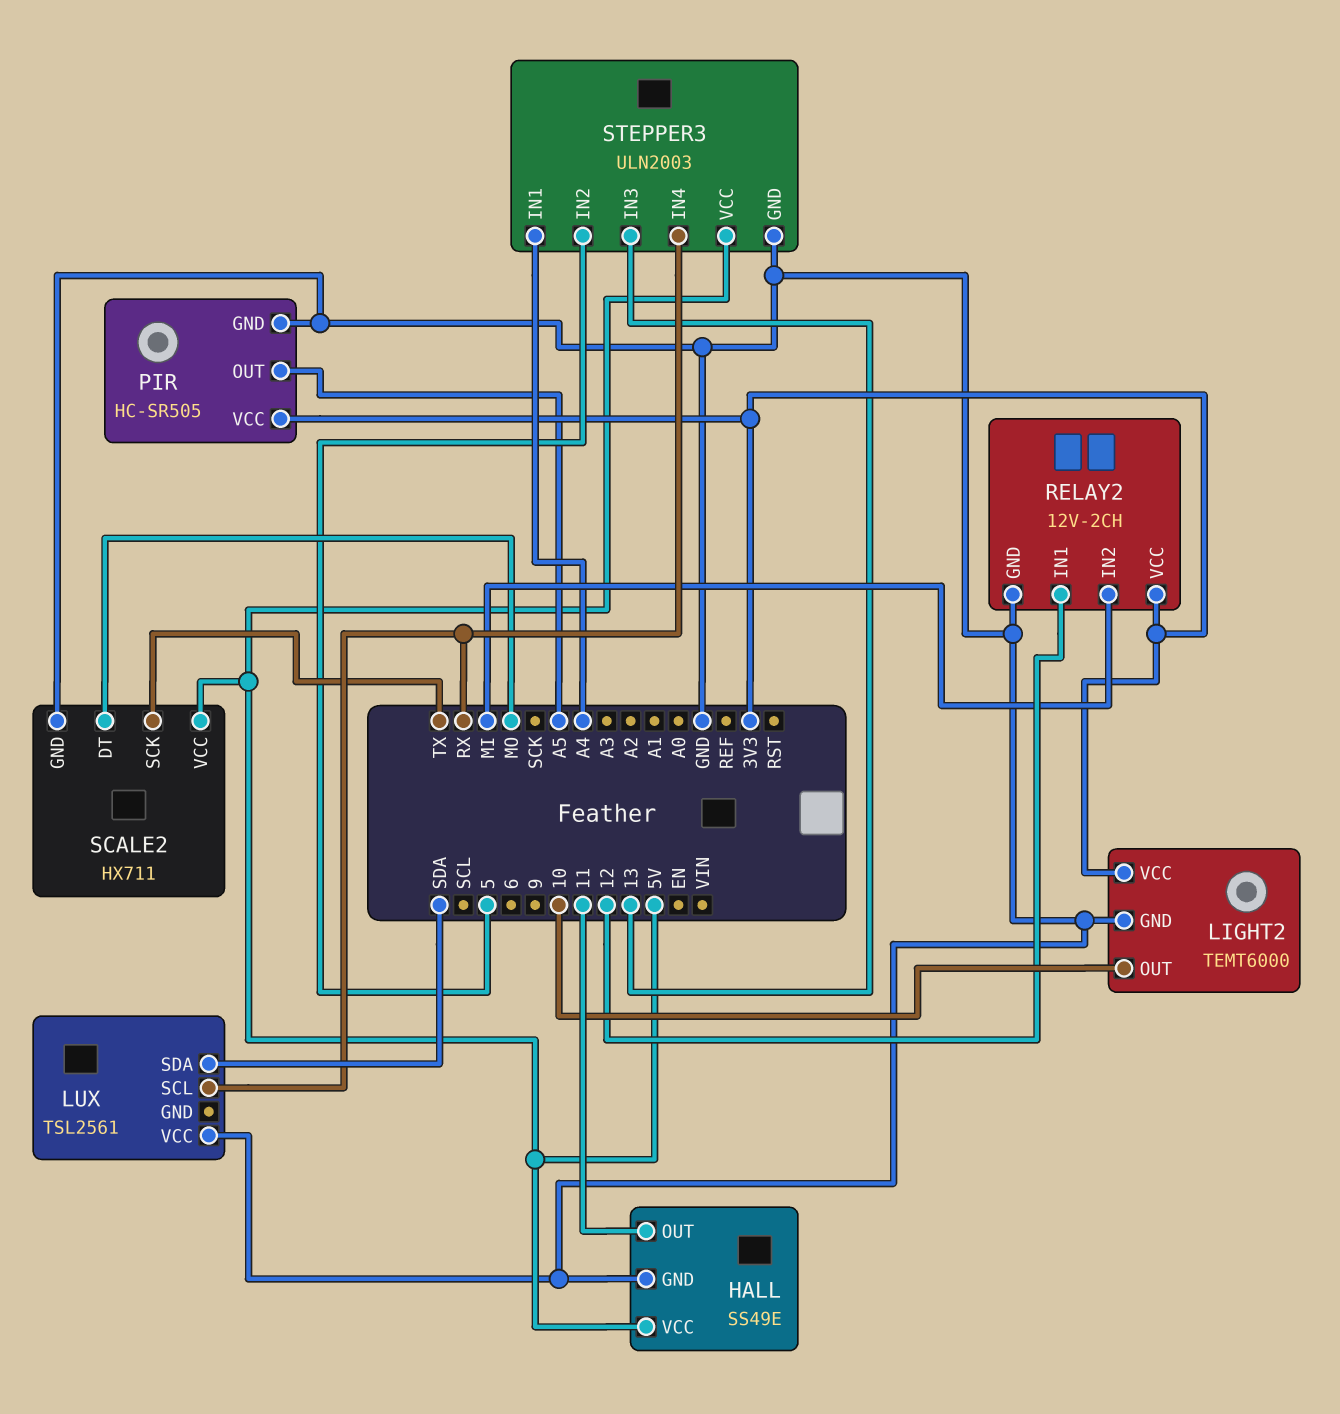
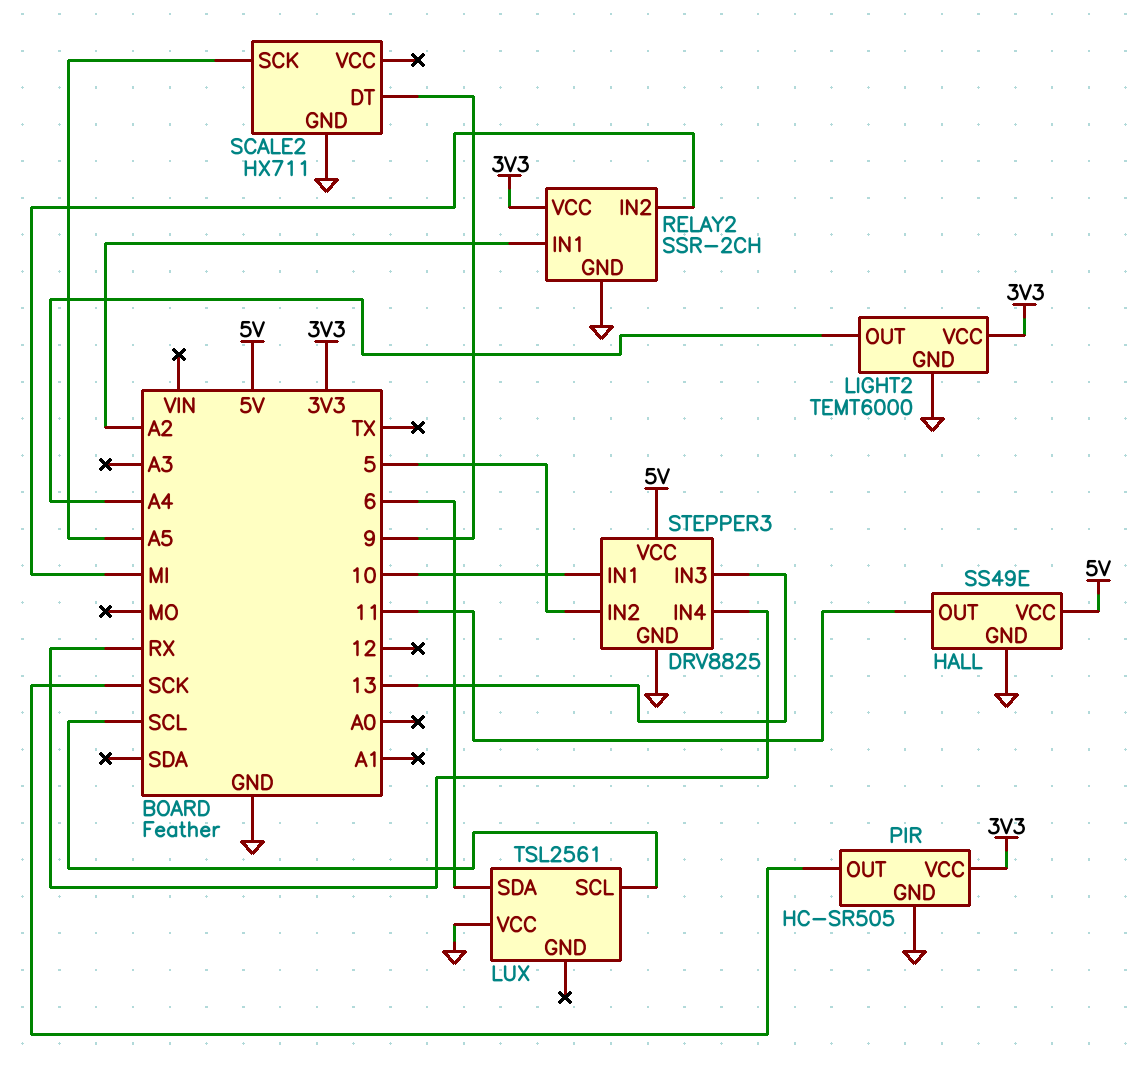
LIGHT2 pin OUT: 10 -> A4
LUX pin SCL: RX -> SCL
LUX pin SDA: SDA -> 6
PIR pin OUT: A5 -> SCK
RELAY2: 12V-2CH -> SSR-2CH
RELAY2 pin IN1: 12 -> A2
SCALE2 pin DT: MO -> 9
SCALE2 pin SCK: TX -> A5
SCALE2 pin VCC: 5V -> none
STEPPER3: ULN2003 -> DRV8825
STEPPER3 pin IN1: A4 -> 10

